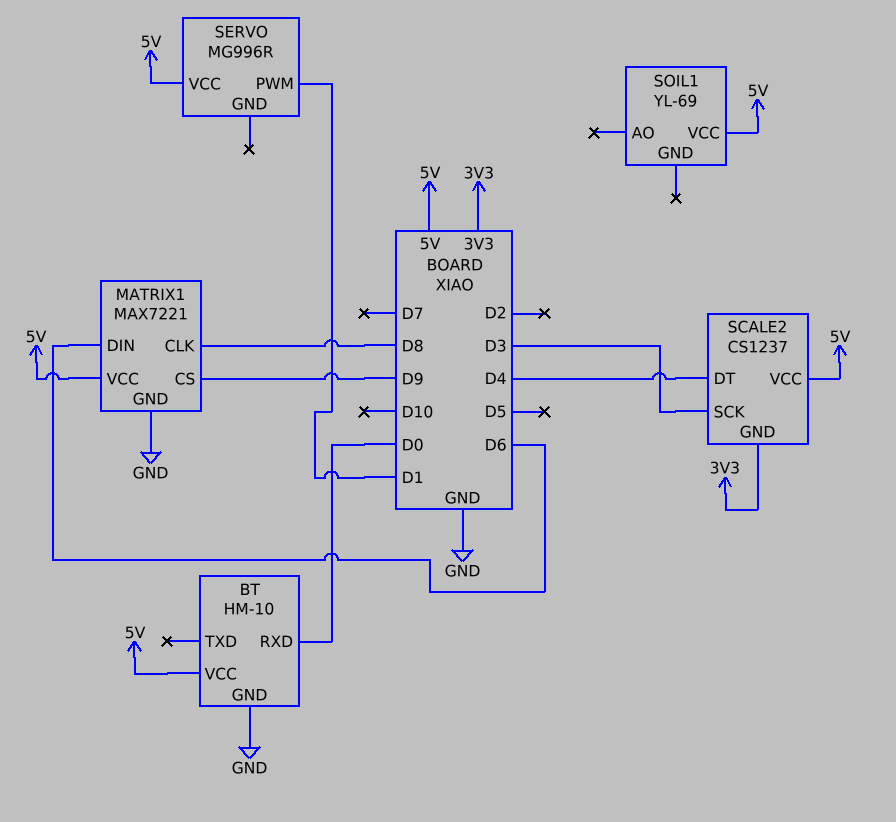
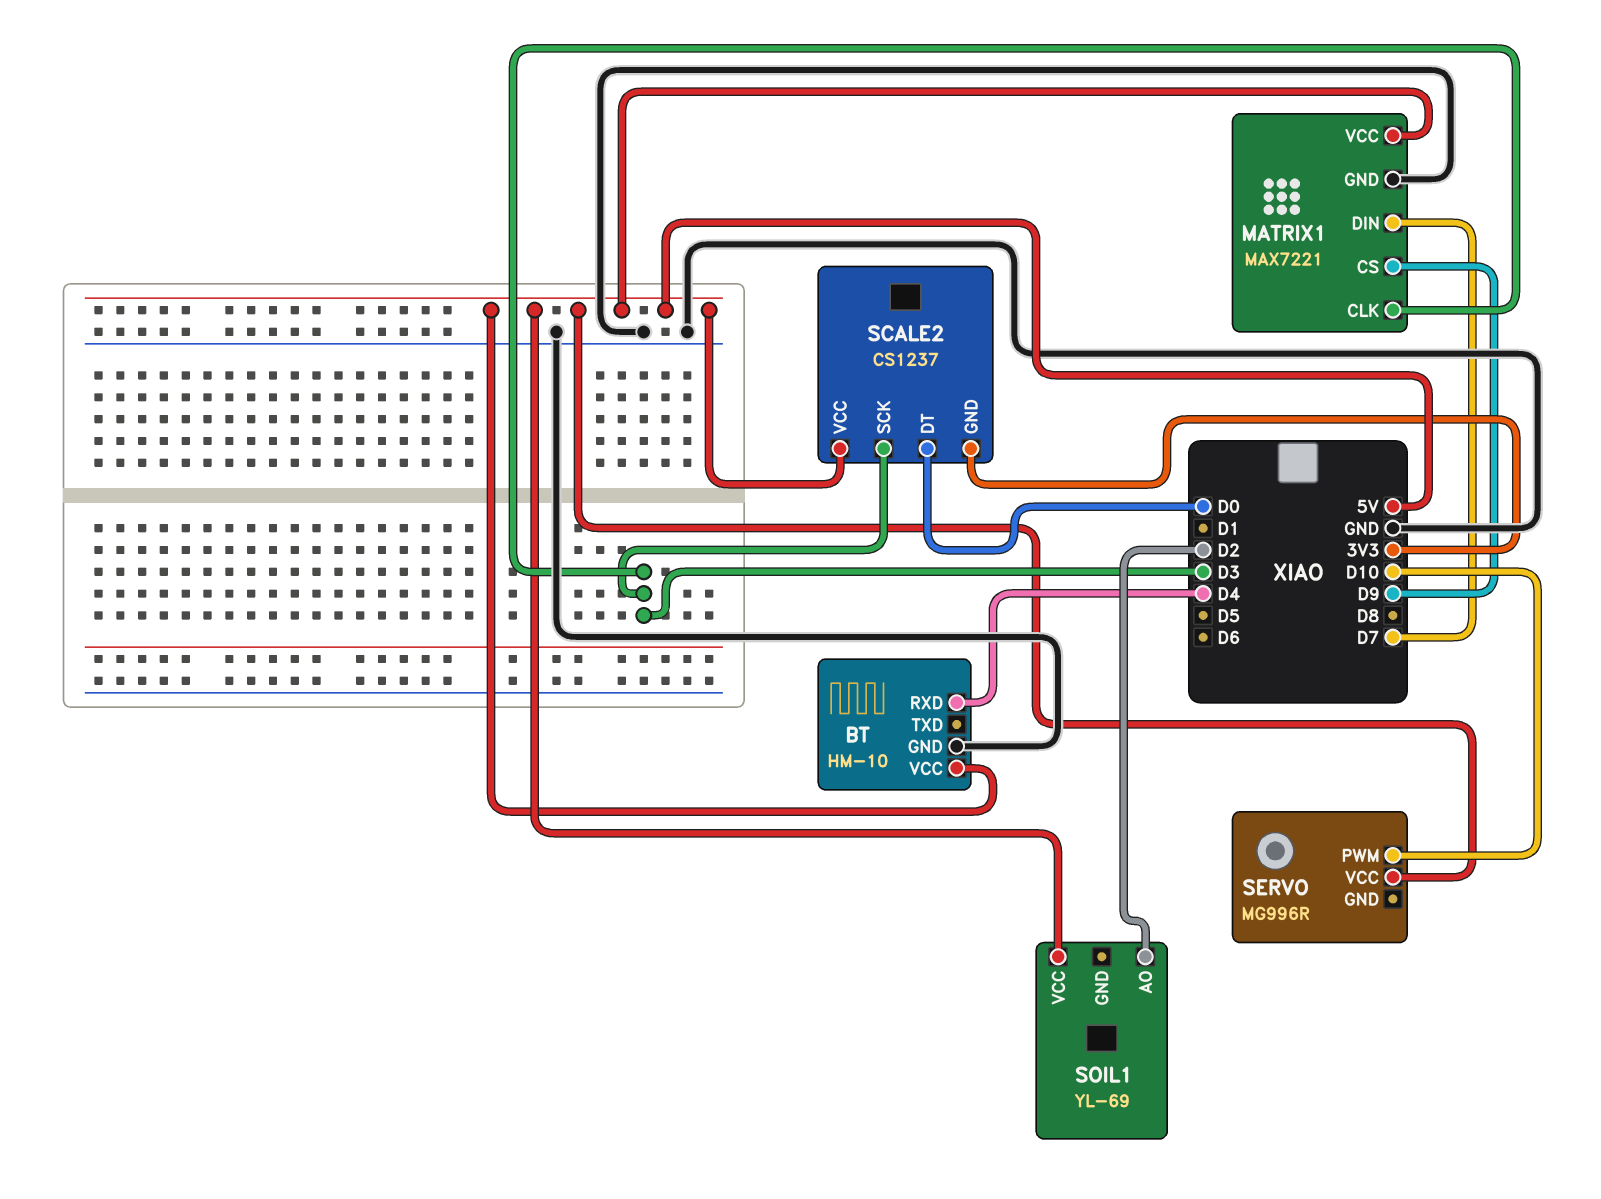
BT pin RXD: D0 -> D4
MATRIX1 pin CLK: D8 -> D3
MATRIX1 pin DIN: D6 -> D7
SCALE2 pin DT: D4 -> D0
SERVO pin PWM: D1 -> D10
SOIL1 pin AO: none -> D2

